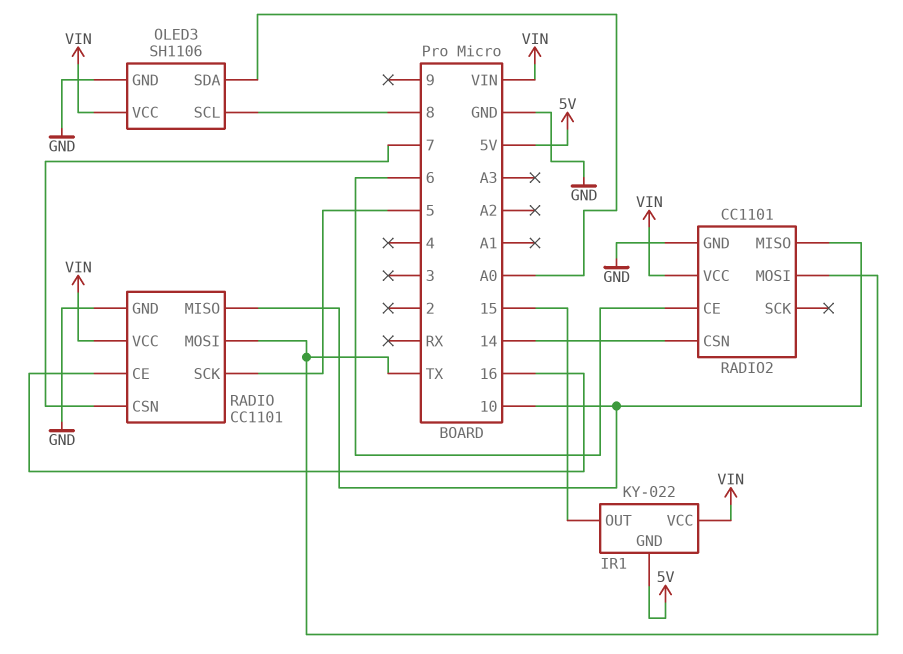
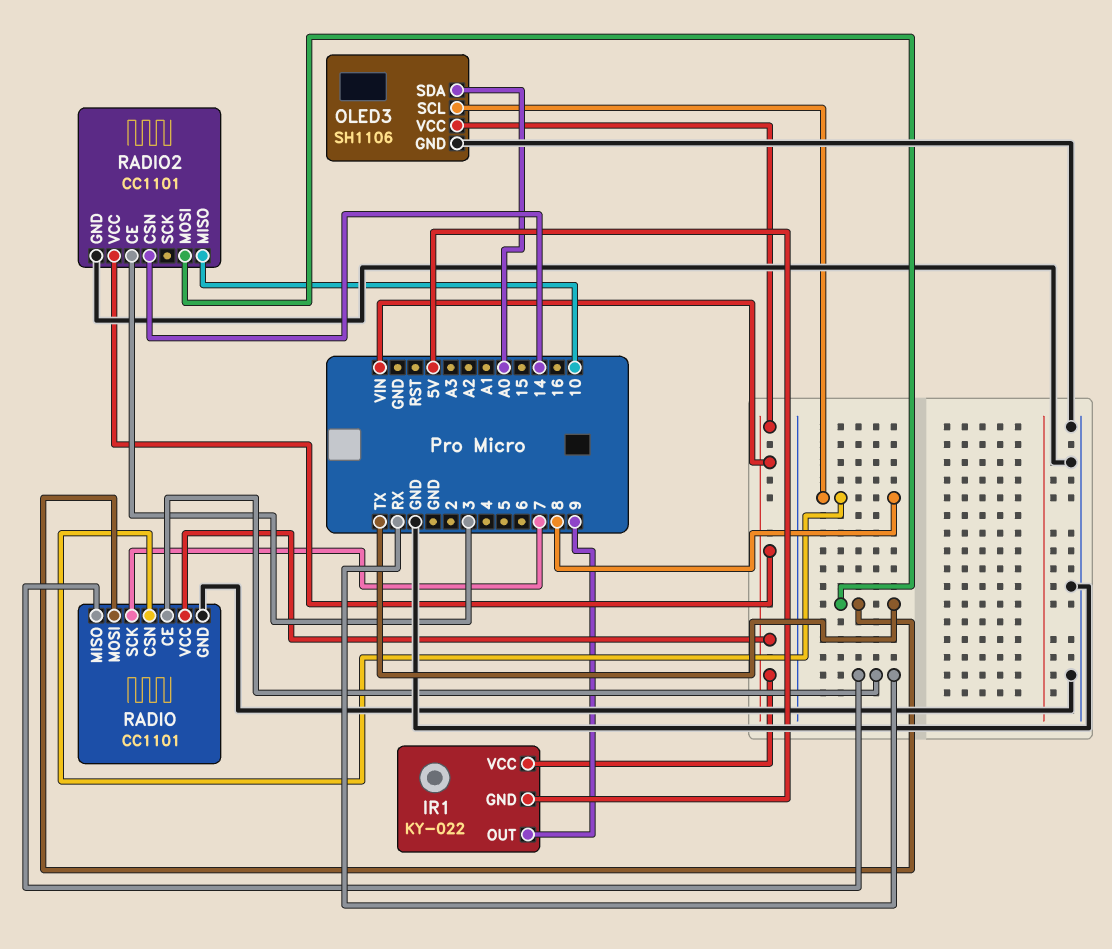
IR1 pin OUT: 15 -> 9
RADIO pin CE: 16 -> RX
RADIO pin CSN: 7 -> 8
RADIO pin MISO: 10 -> RX
RADIO pin SCK: 5 -> 7
RADIO2 pin CE: 6 -> 3

